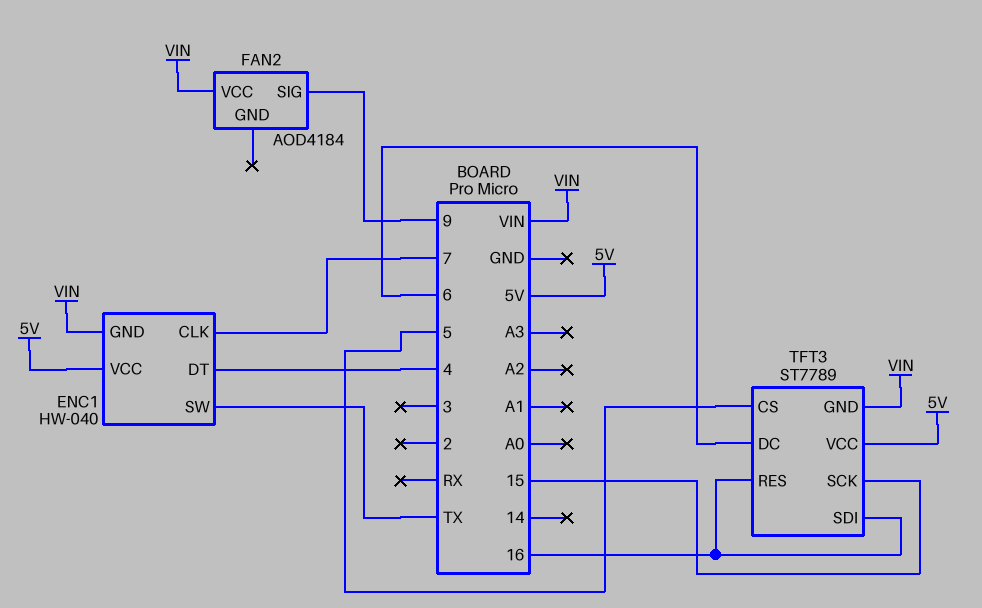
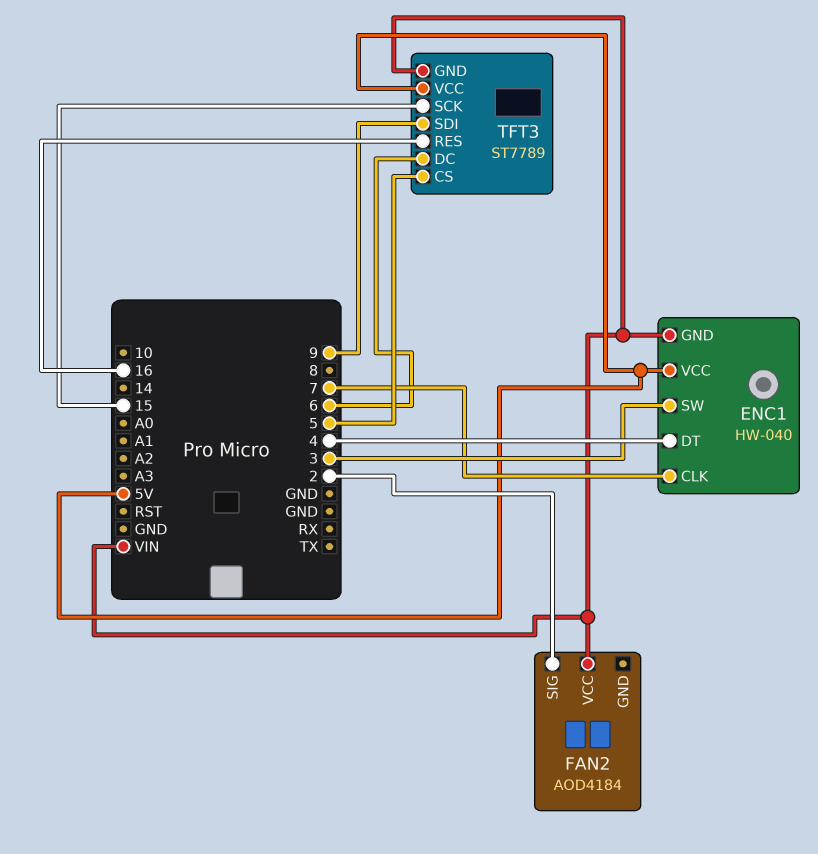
ENC1 pin SW: TX -> 3
FAN2 pin SIG: 9 -> 2
TFT3 pin SDI: 16 -> 9

